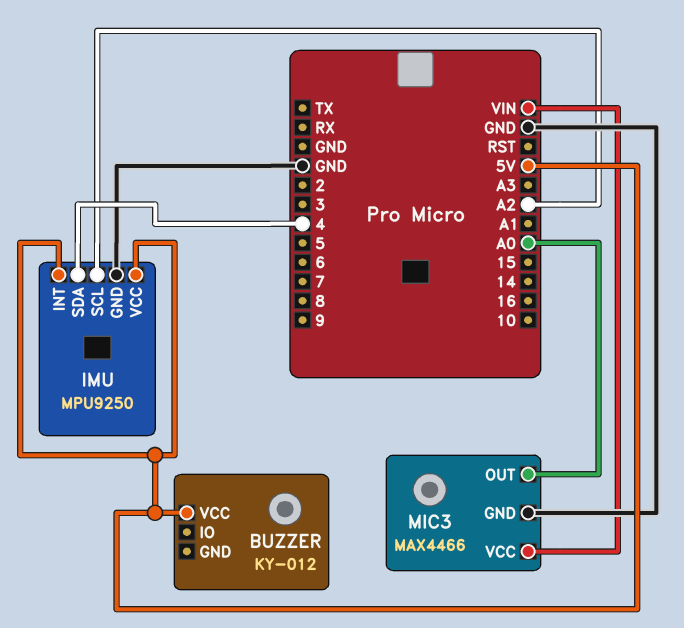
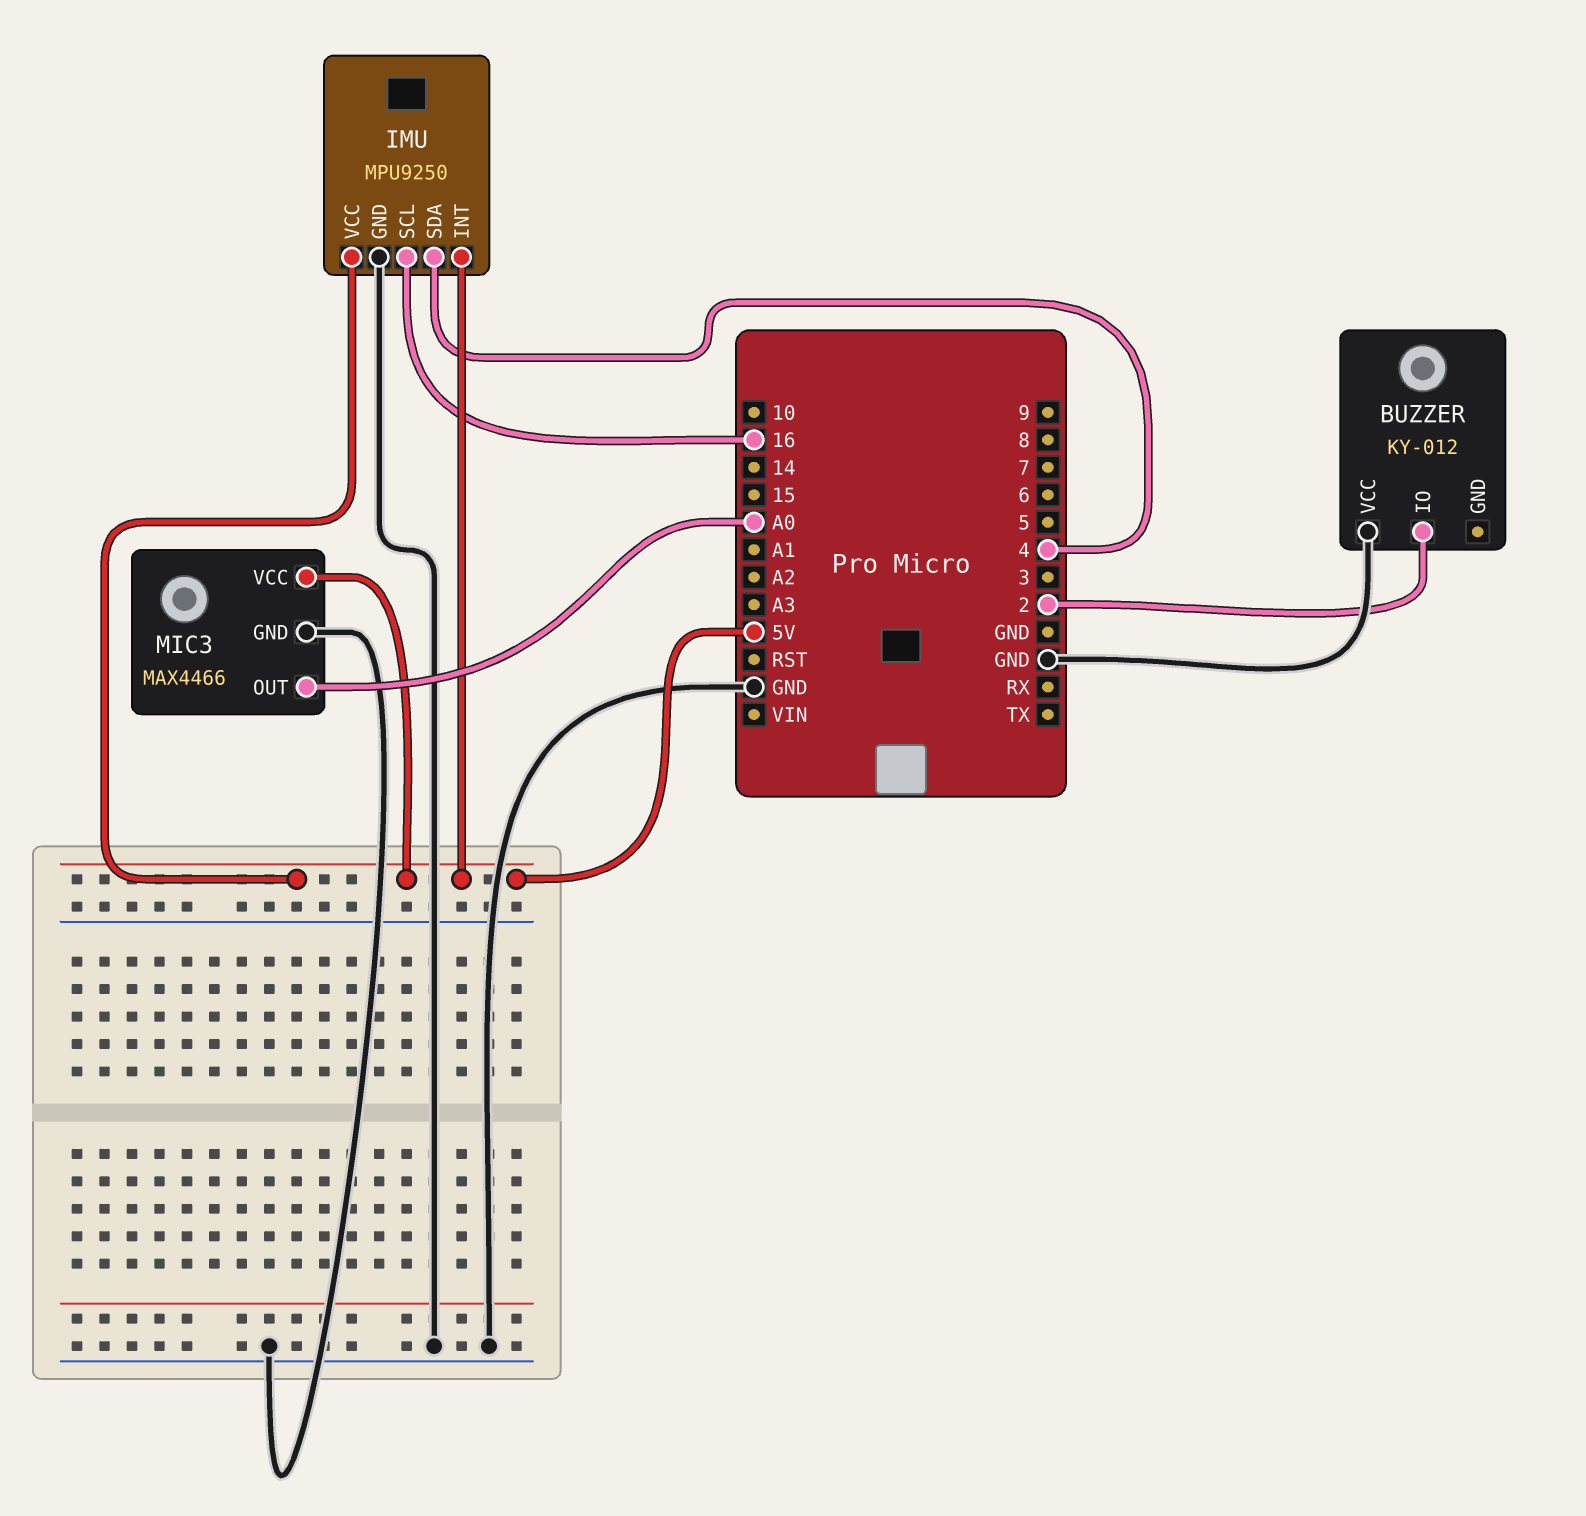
BUZZER pin IO: none -> 2
BUZZER pin VCC: 5V -> GND
IMU pin SCL: A2 -> 16
MIC3 pin VCC: VIN -> 5V

